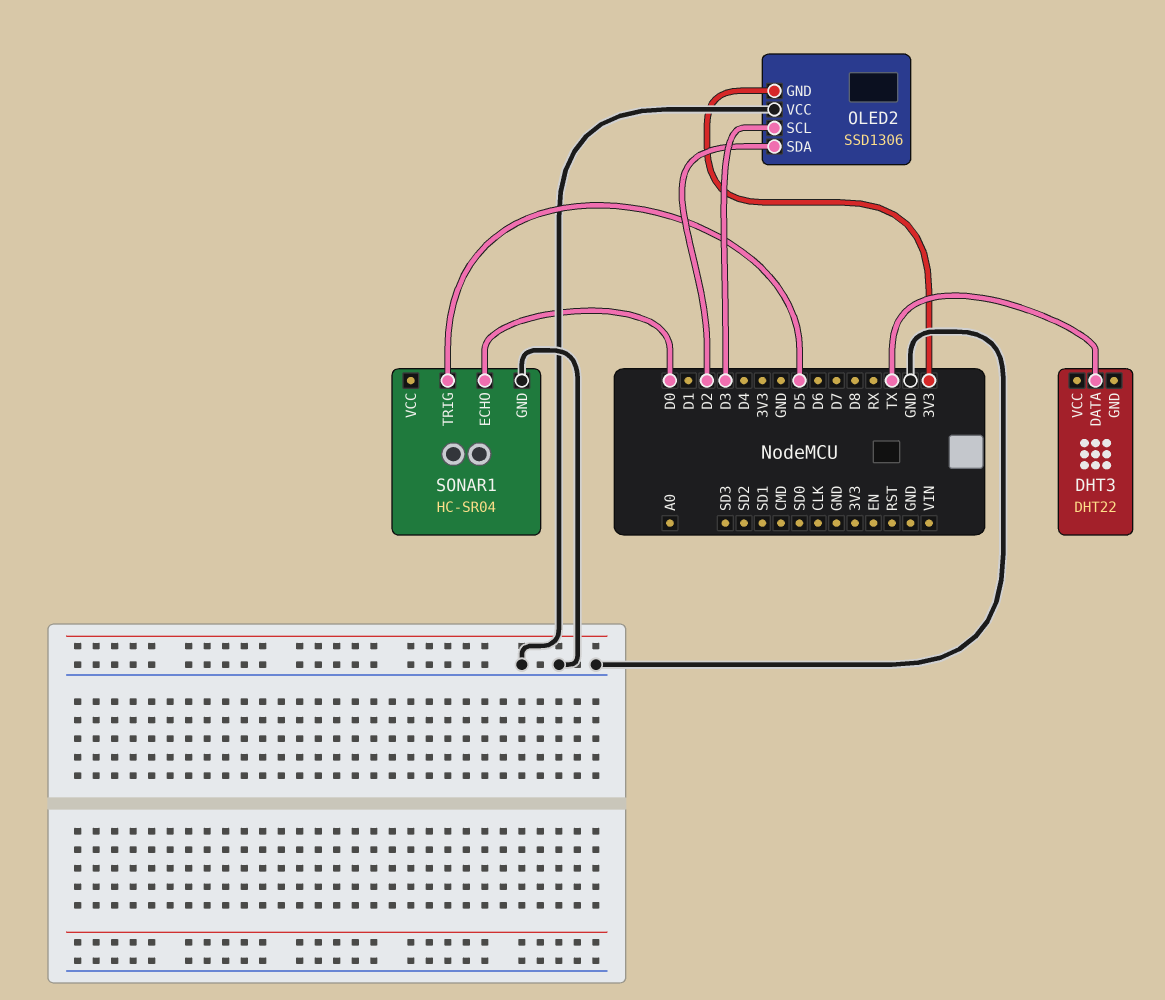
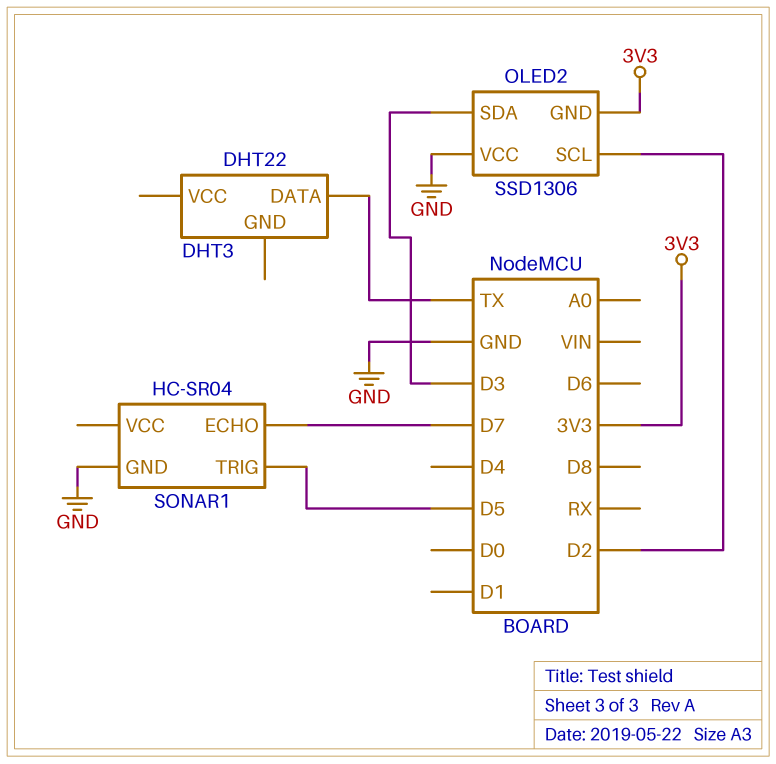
OLED2 pin SCL: D3 -> D2
OLED2 pin SDA: D2 -> D3
SONAR1 pin ECHO: D0 -> D7

